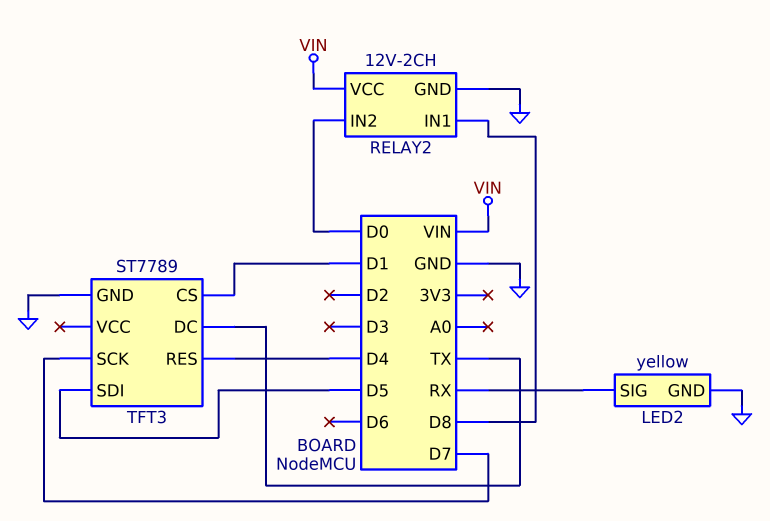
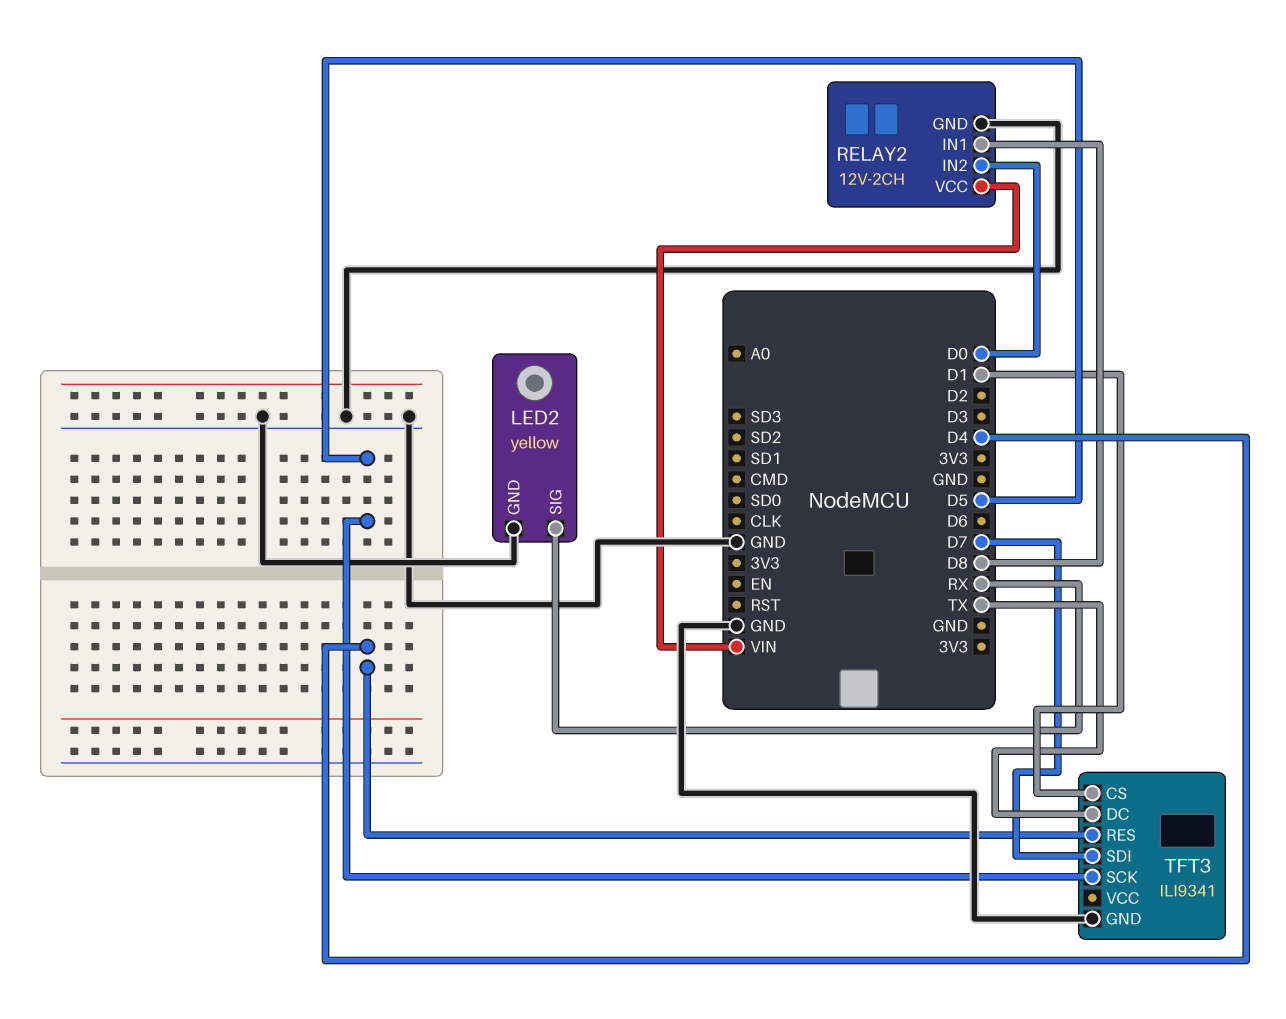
TFT3: ST7789 -> ILI9341
TFT3 pin SCK: D7 -> D5
TFT3 pin SDI: D5 -> D7

